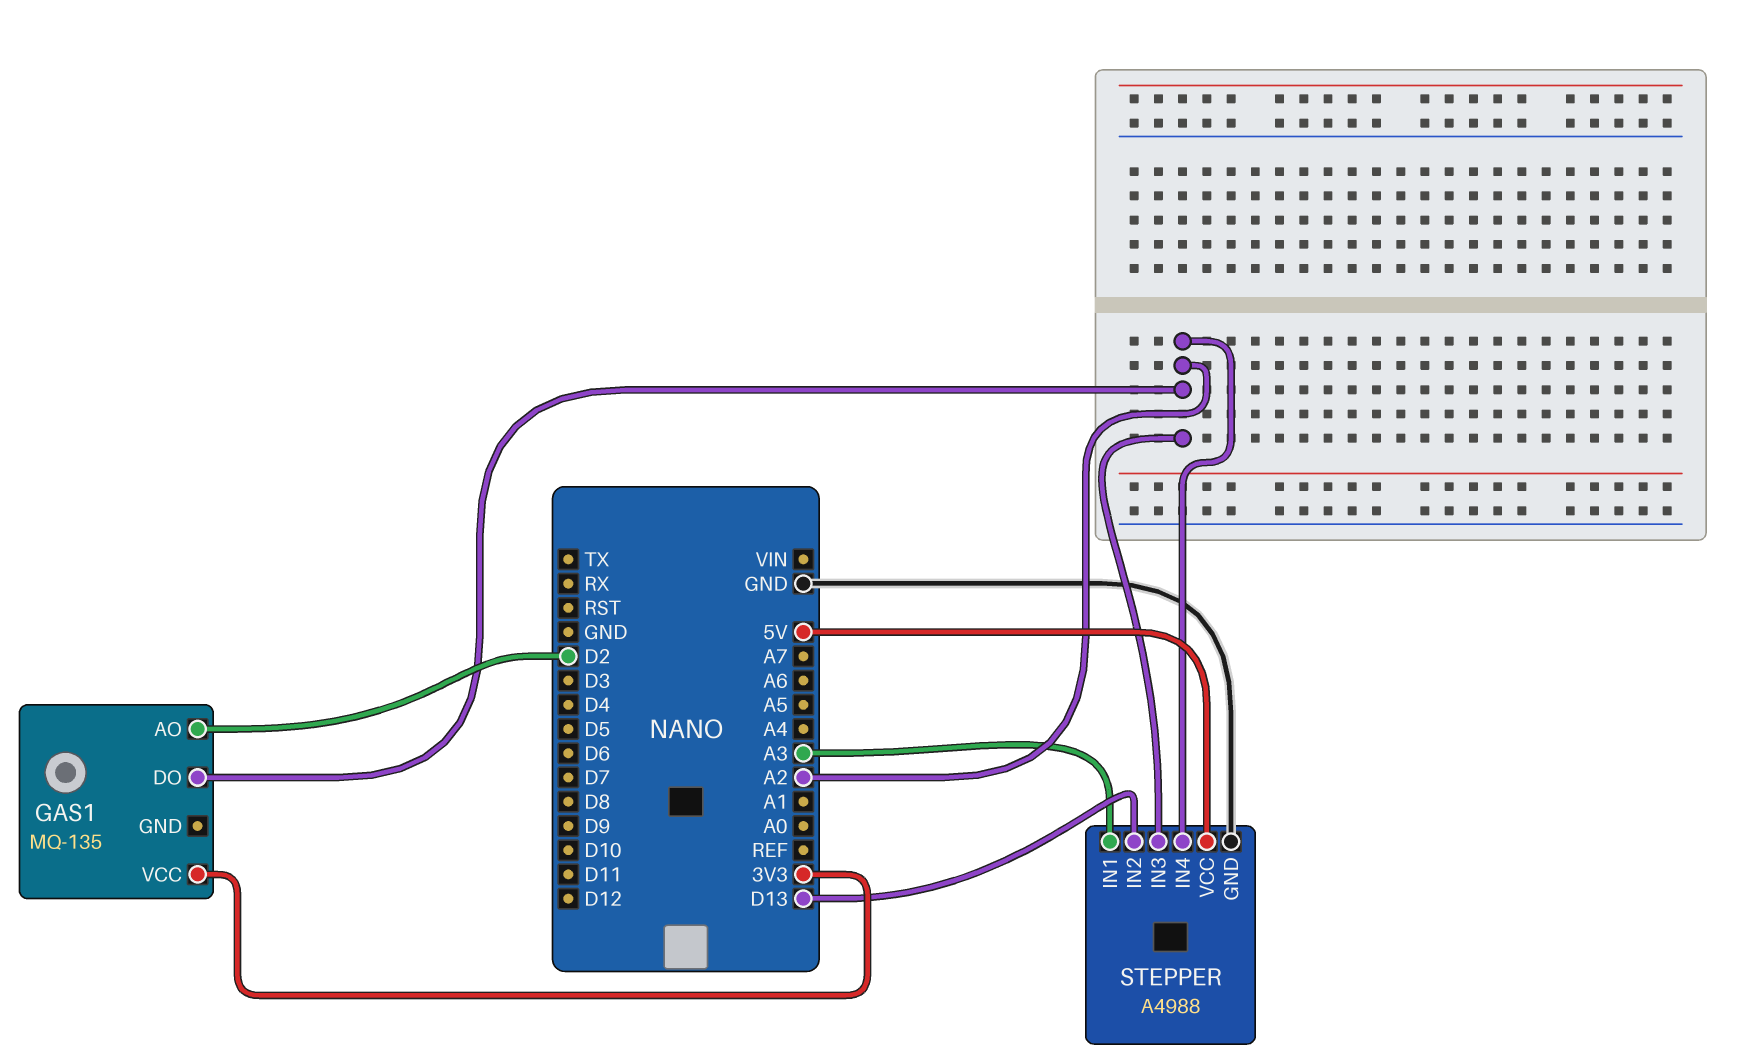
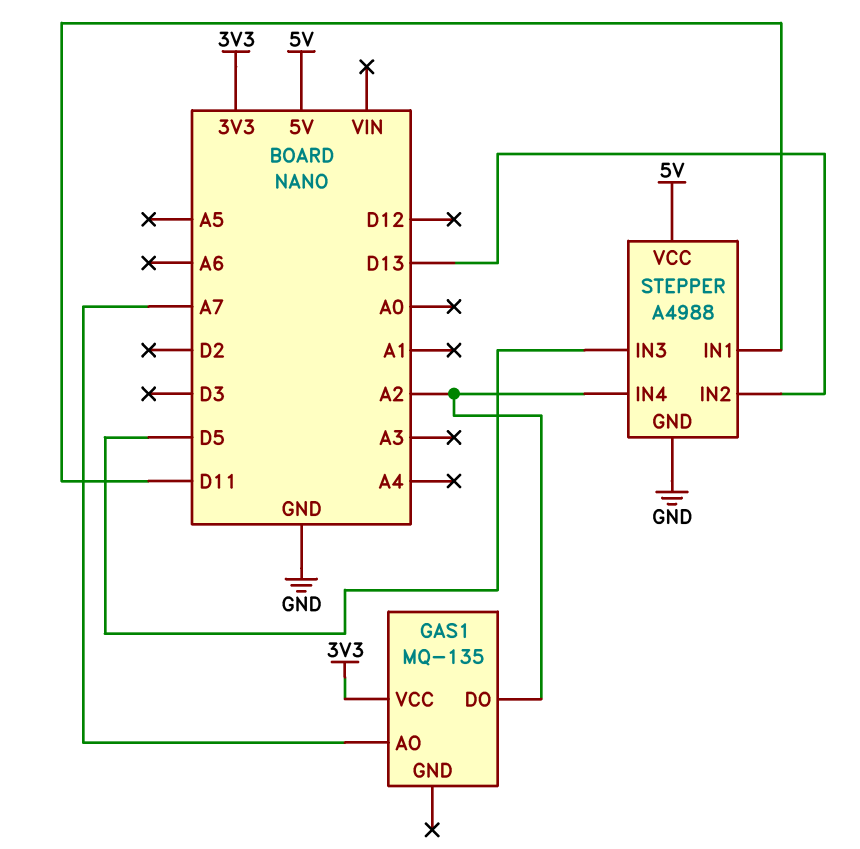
GAS1 pin AO: D2 -> A7
STEPPER pin IN1: A3 -> D11
STEPPER pin IN3: A2 -> D5

